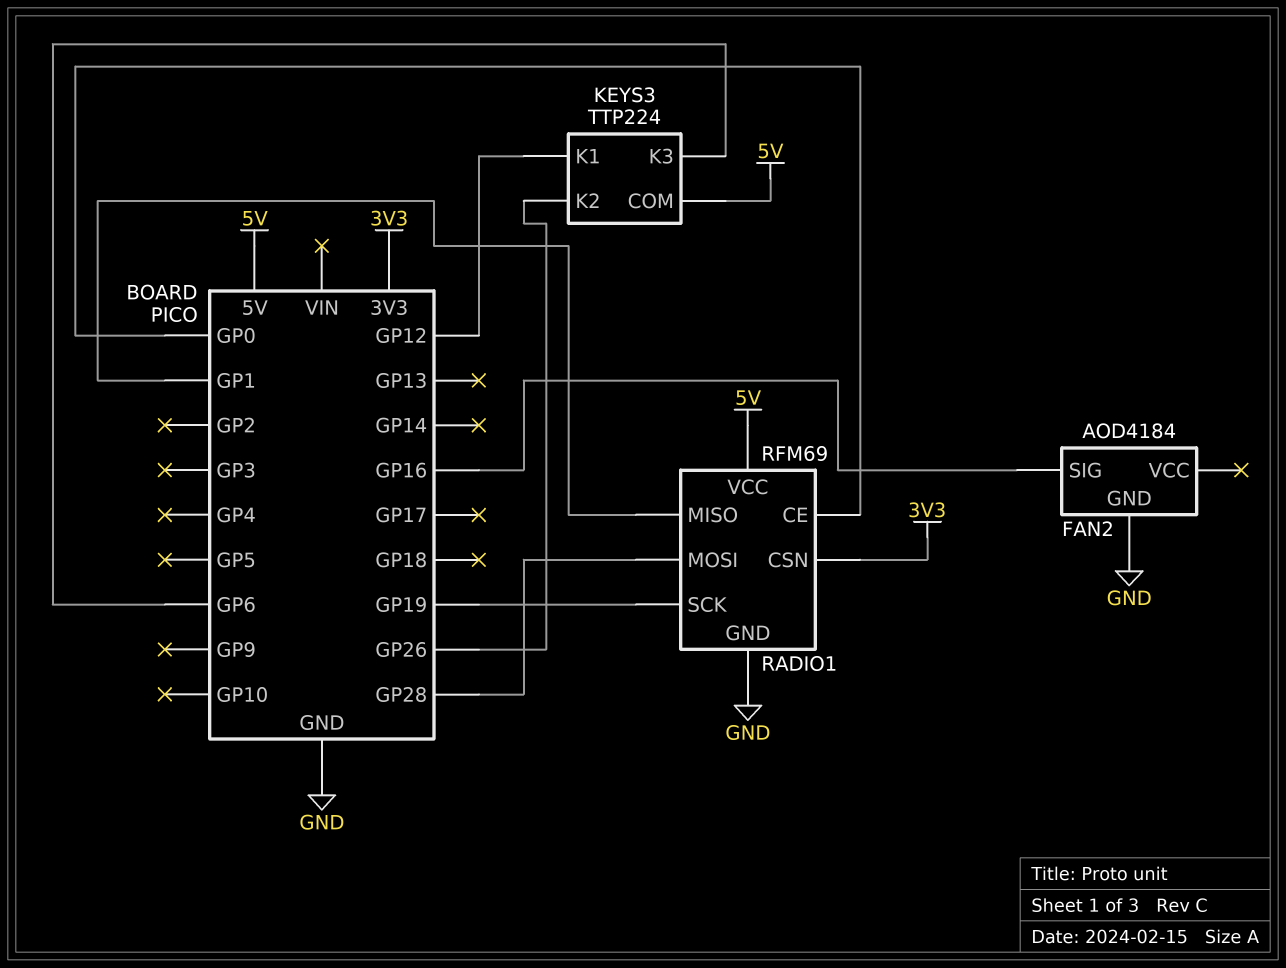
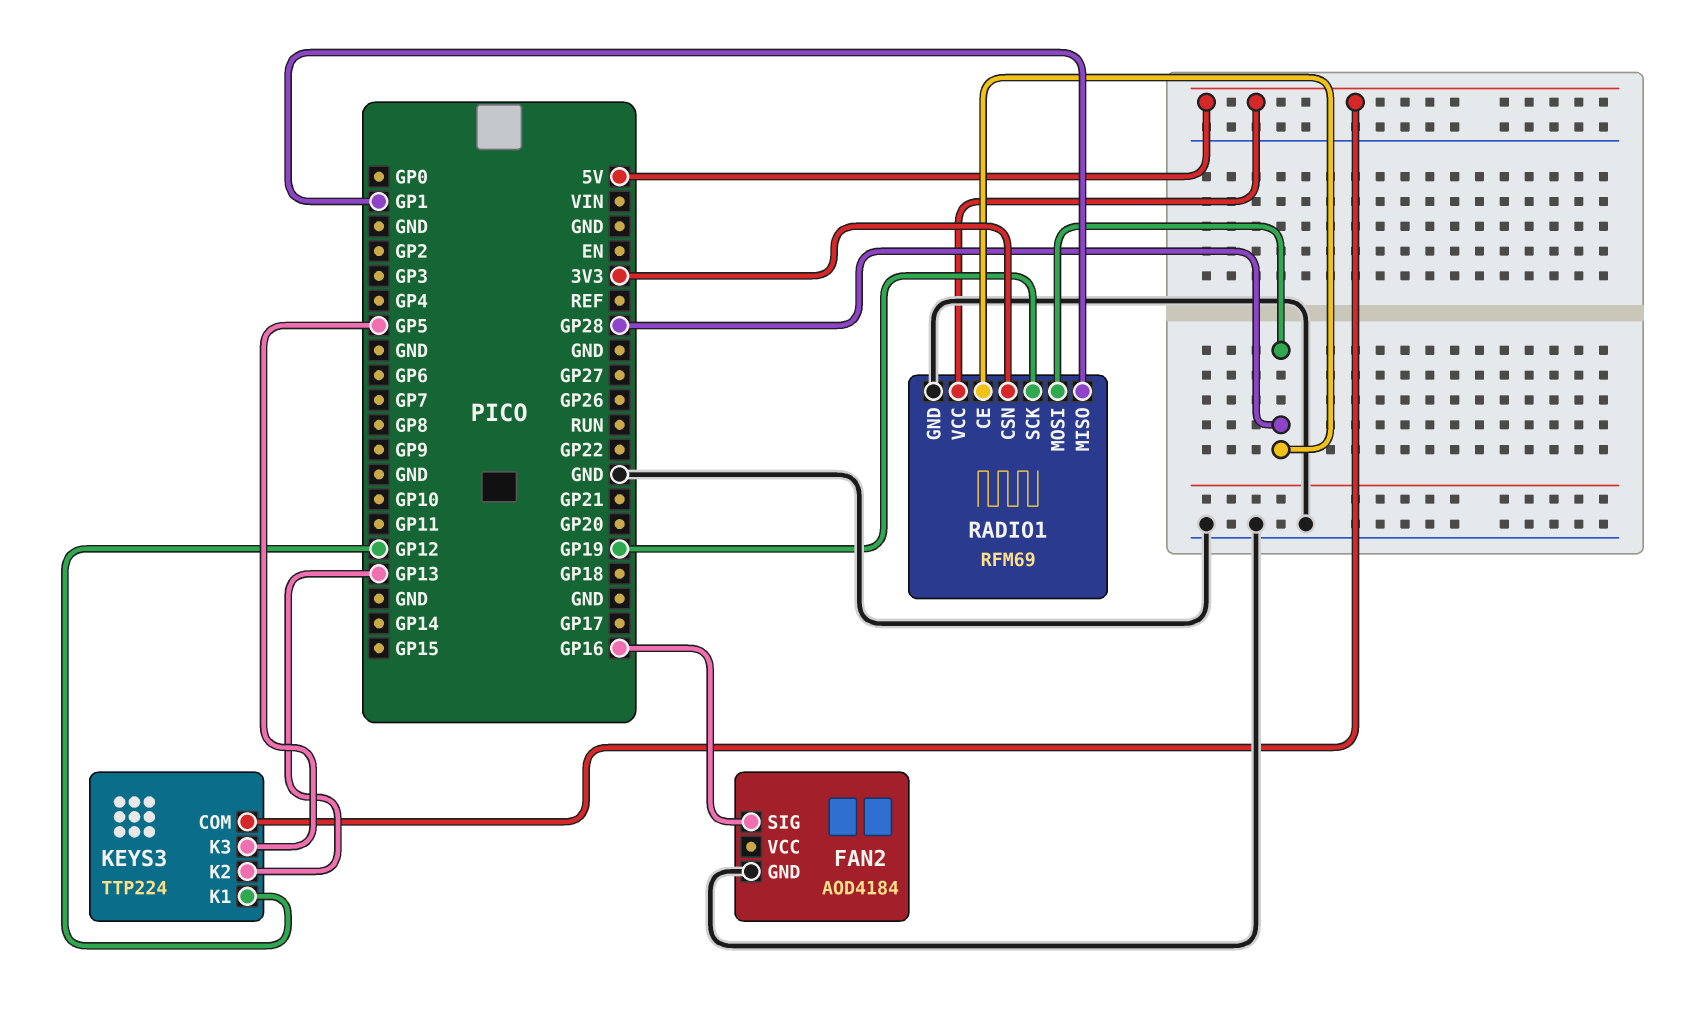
KEYS3 pin K2: GP26 -> GP13
KEYS3 pin K3: GP6 -> GP5
RADIO1 pin CE: GP0 -> GP28

